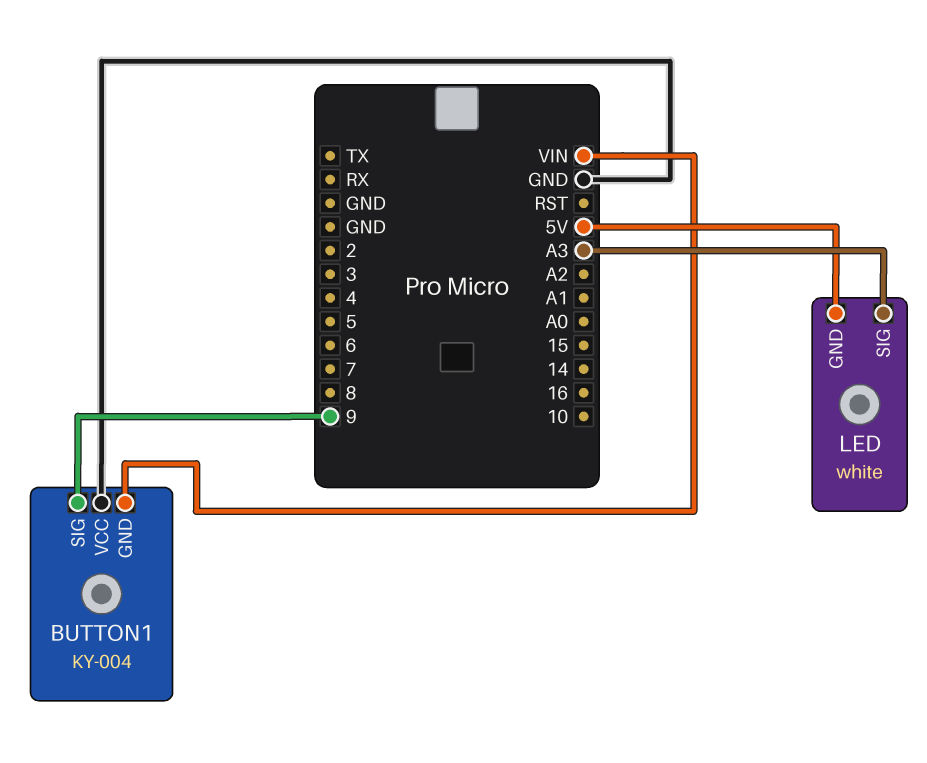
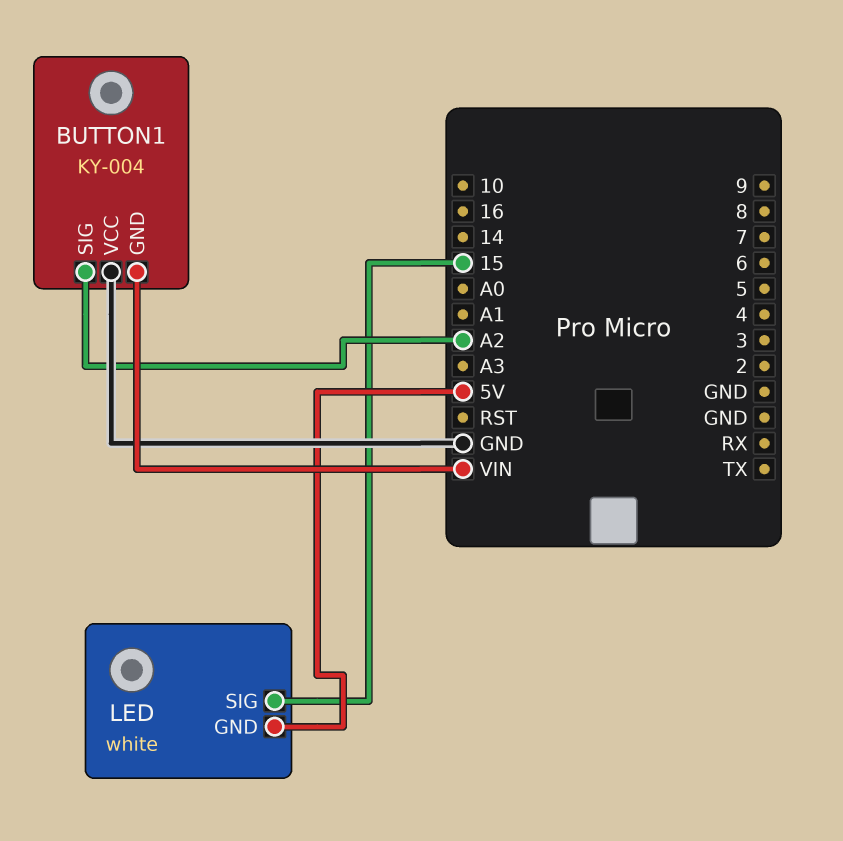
BUTTON1 pin SIG: 9 -> A2
LED pin SIG: A3 -> 15

